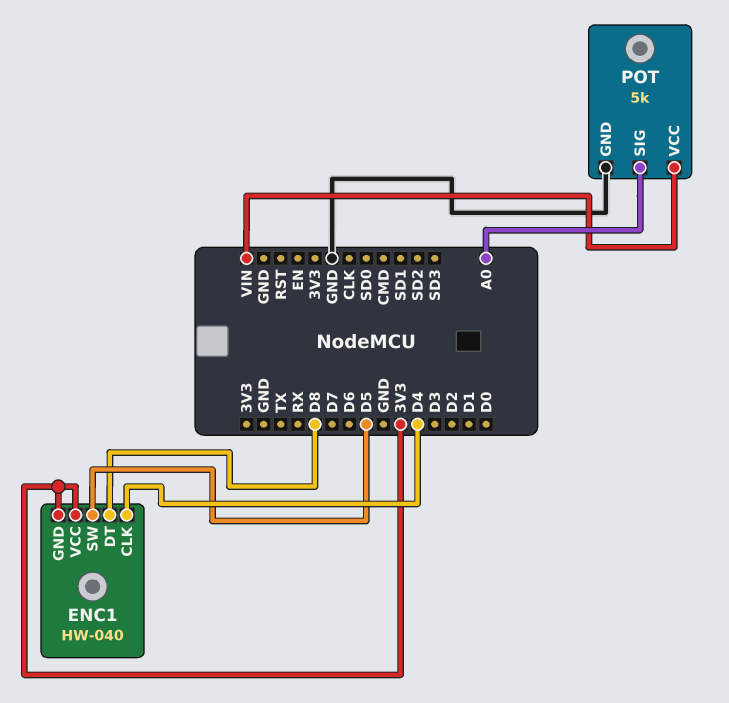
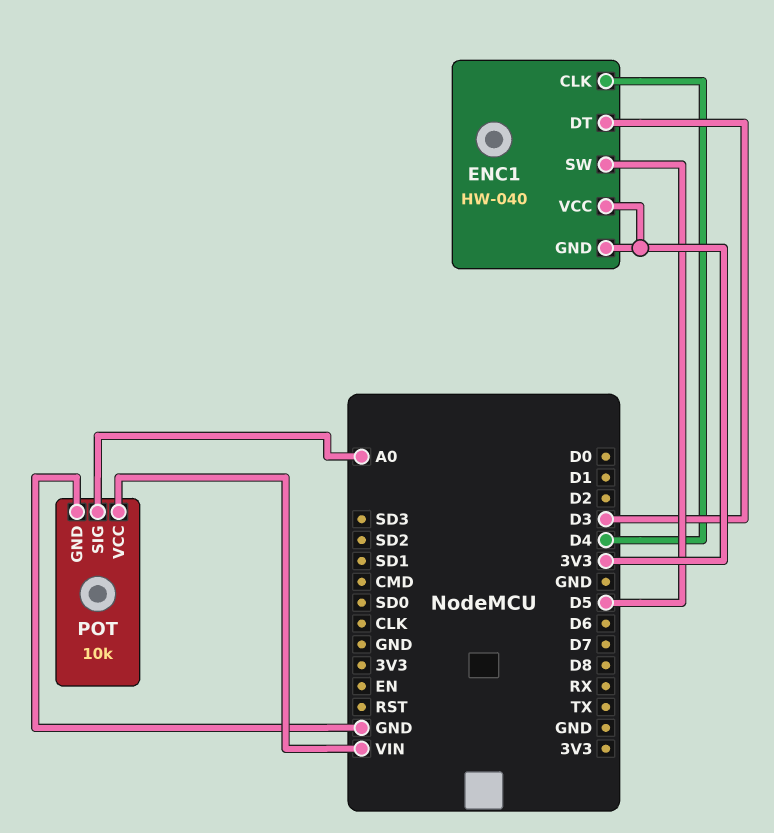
ENC1 pin DT: D8 -> D3
POT: 5k -> 10k

